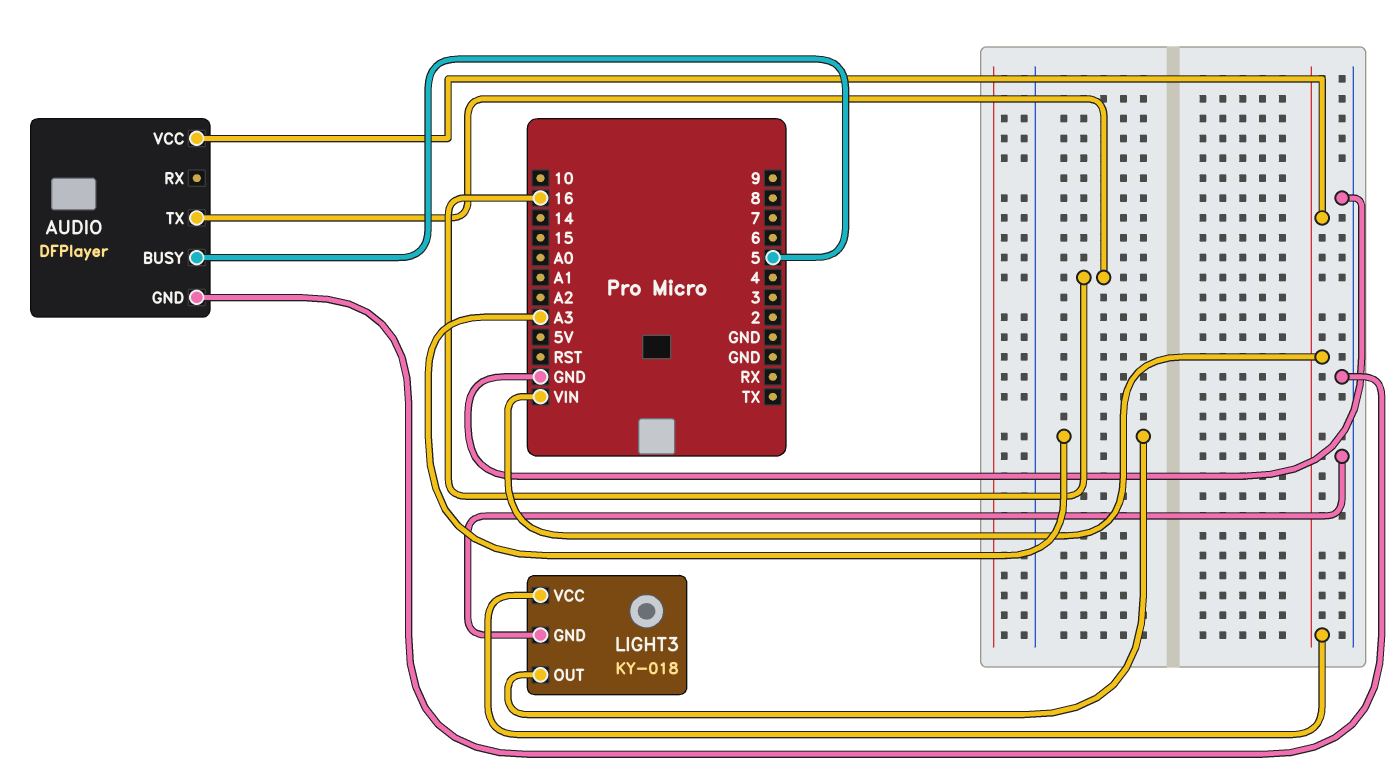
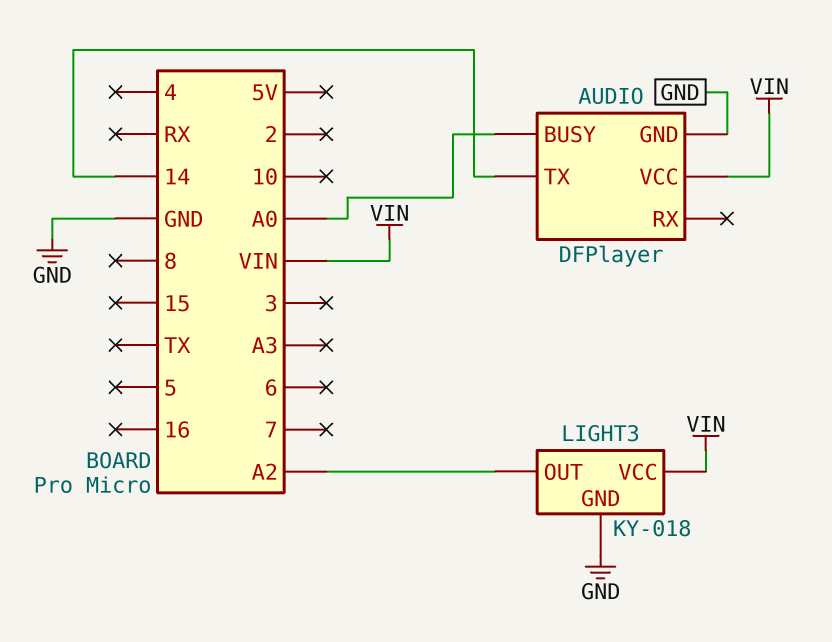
AUDIO pin BUSY: 5 -> A0
AUDIO pin TX: 16 -> 14
LIGHT3 pin OUT: A3 -> A2

